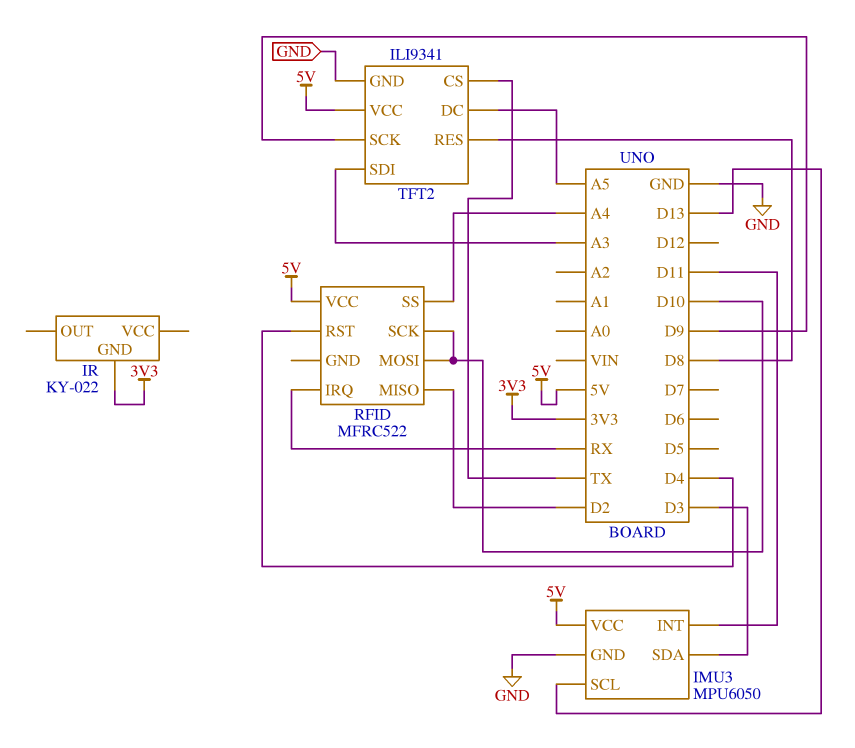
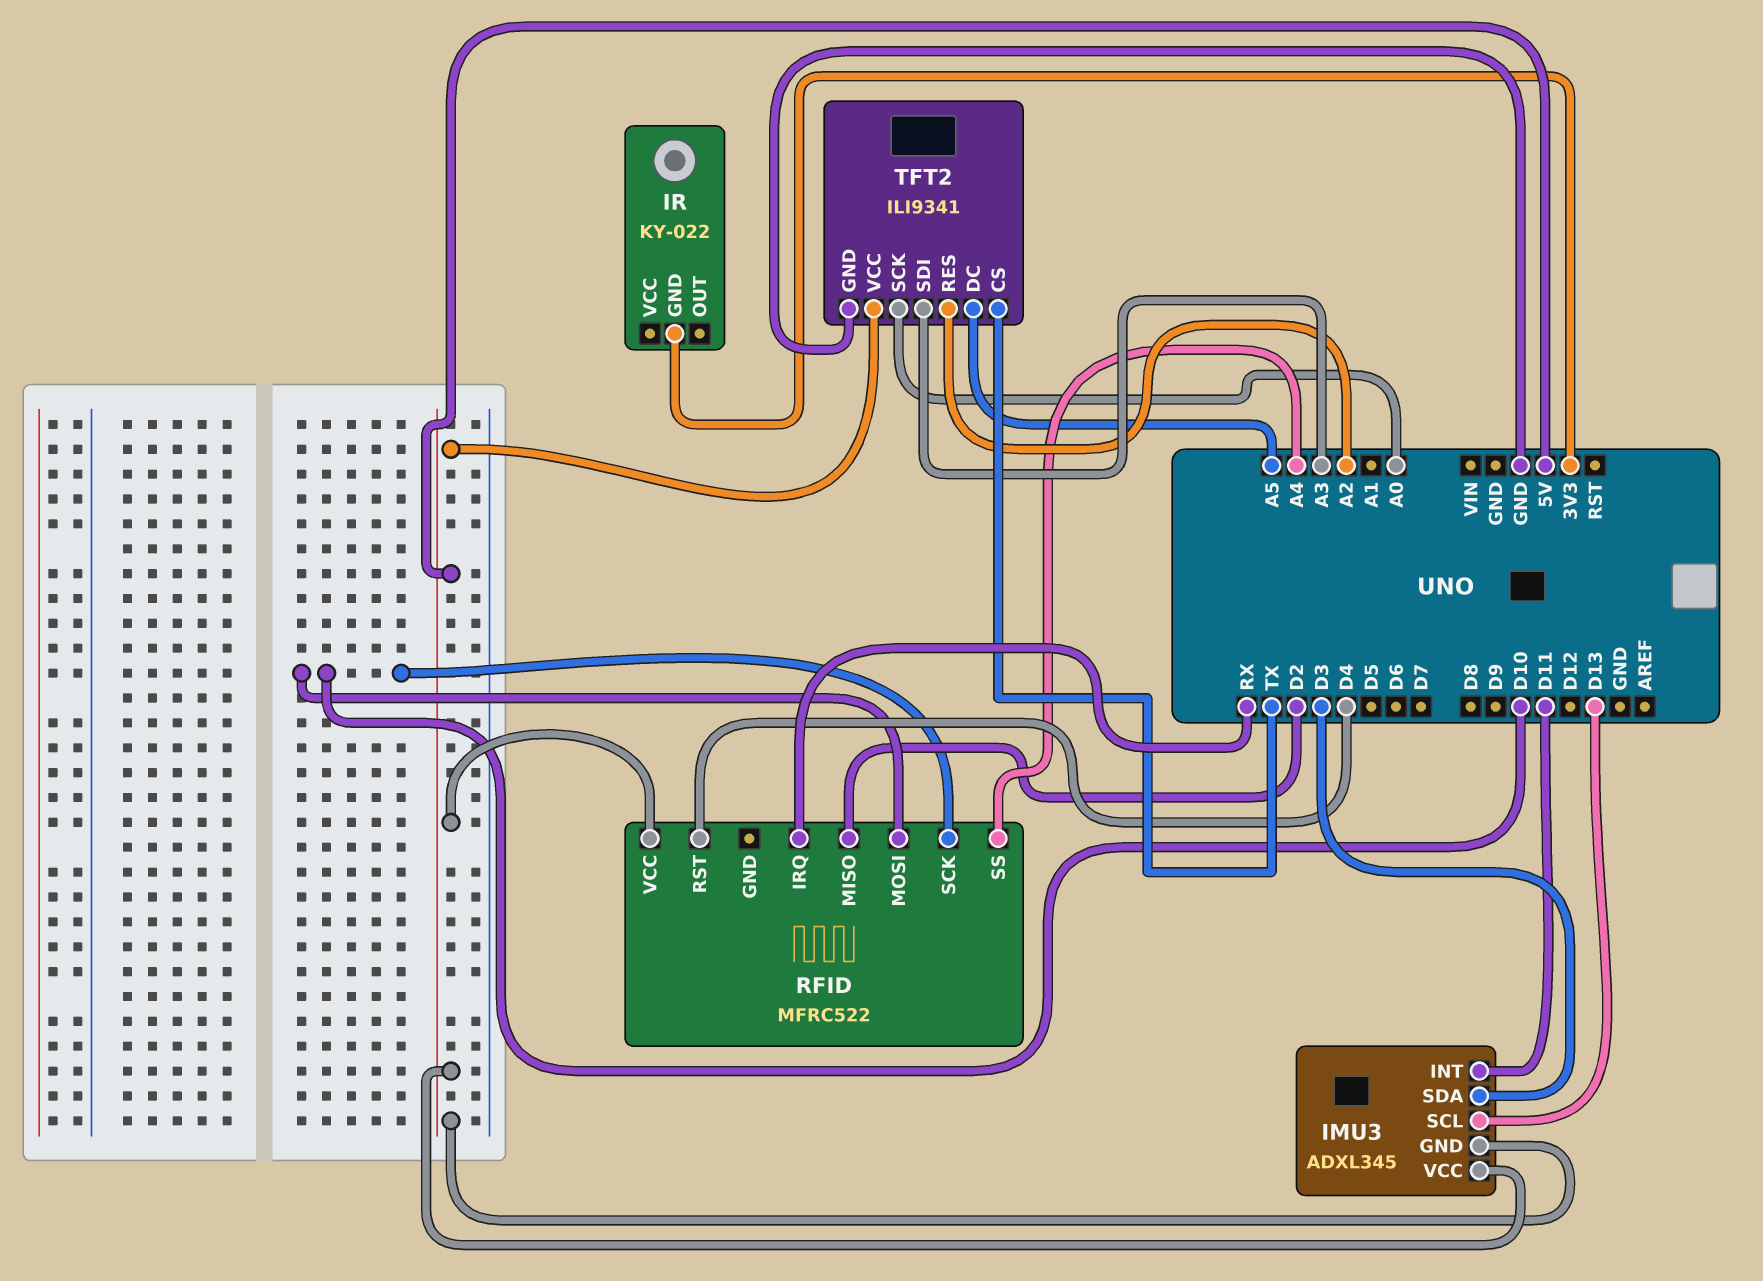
IMU3: MPU6050 -> ADXL345
IMU3 pin GND: GND -> 5V
TFT2 pin RES: D8 -> A2
TFT2 pin SCK: D9 -> A0

